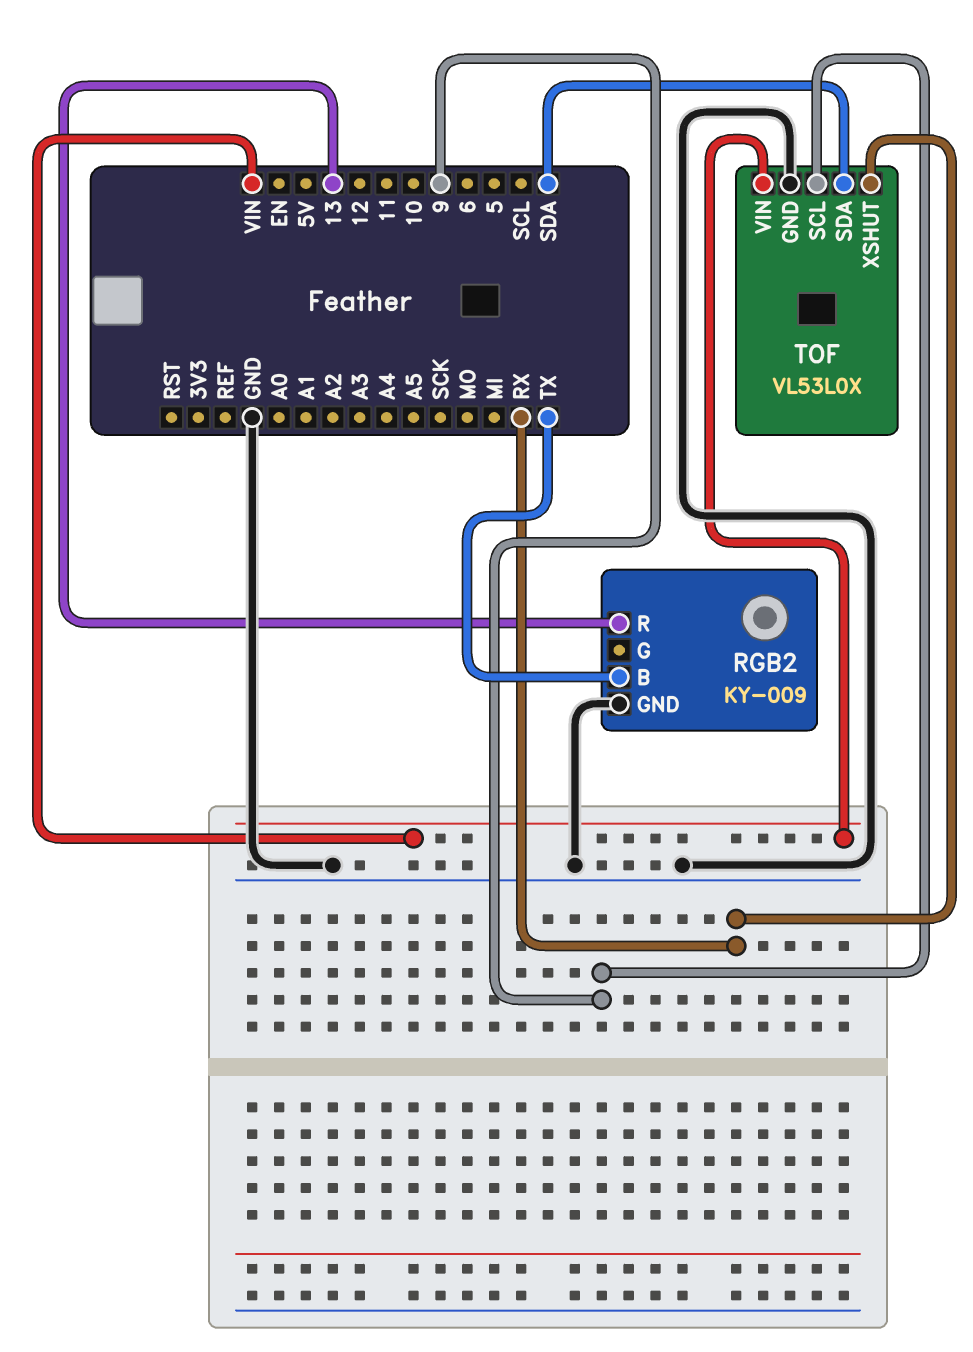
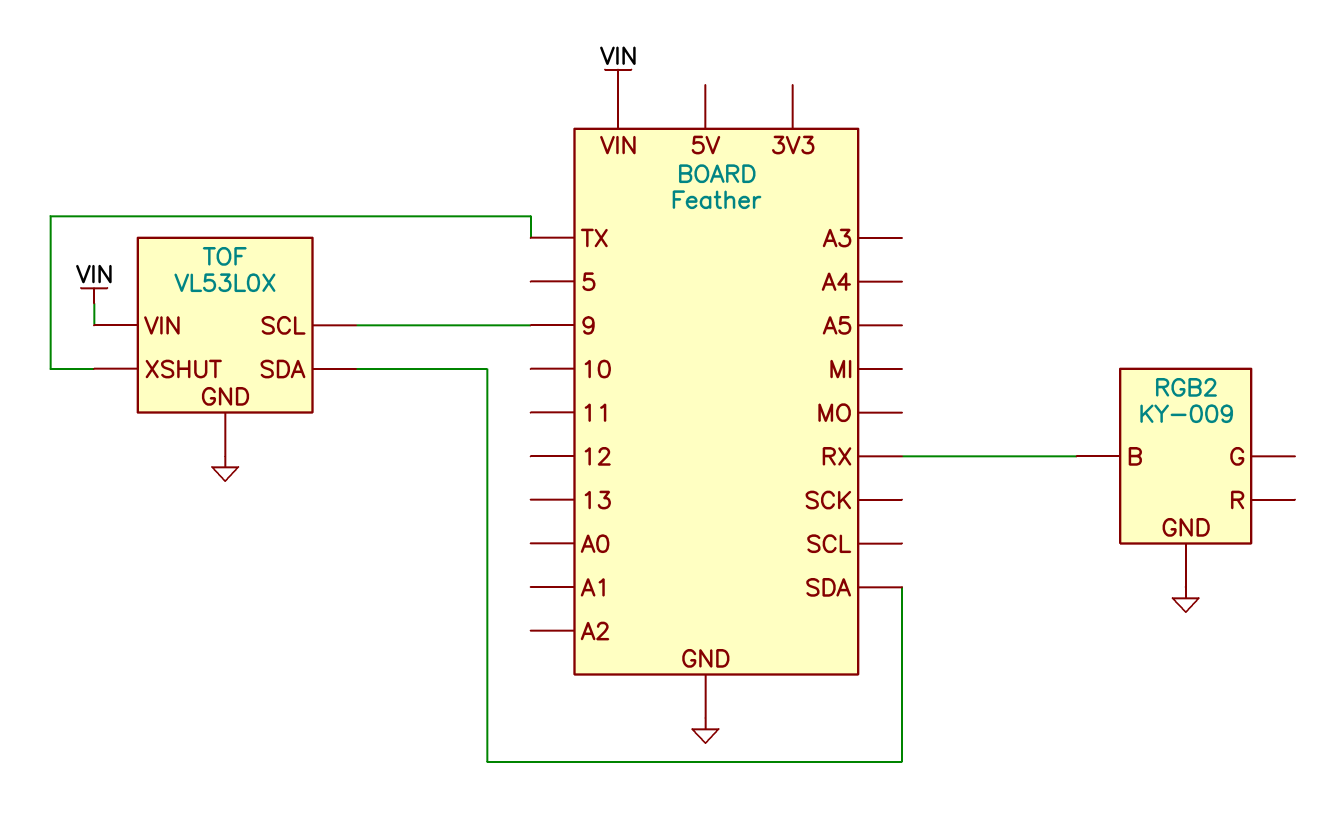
RGB2 pin B: TX -> RX
RGB2 pin R: 13 -> none
TOF pin XSHUT: RX -> TX

